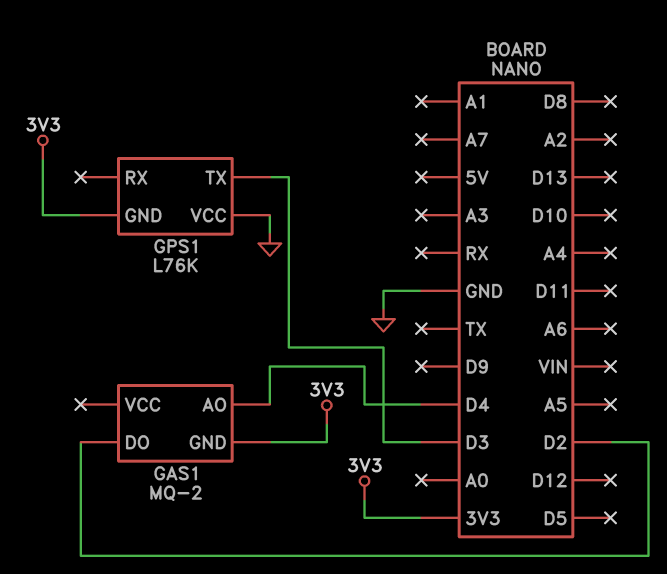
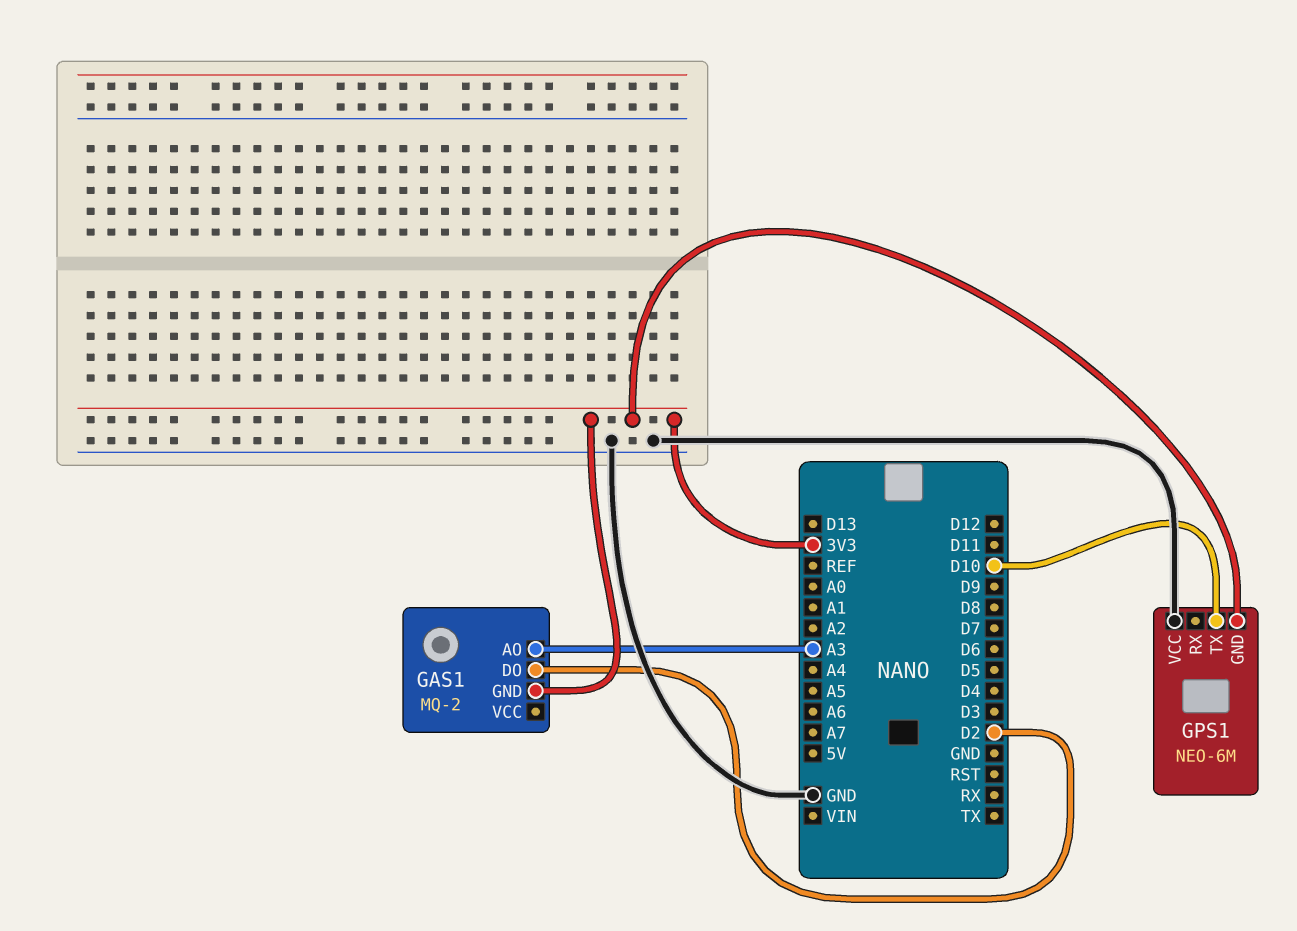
GAS1 pin AO: D4 -> A3
GPS1: L76K -> NEO-6M
GPS1 pin TX: D3 -> D10

